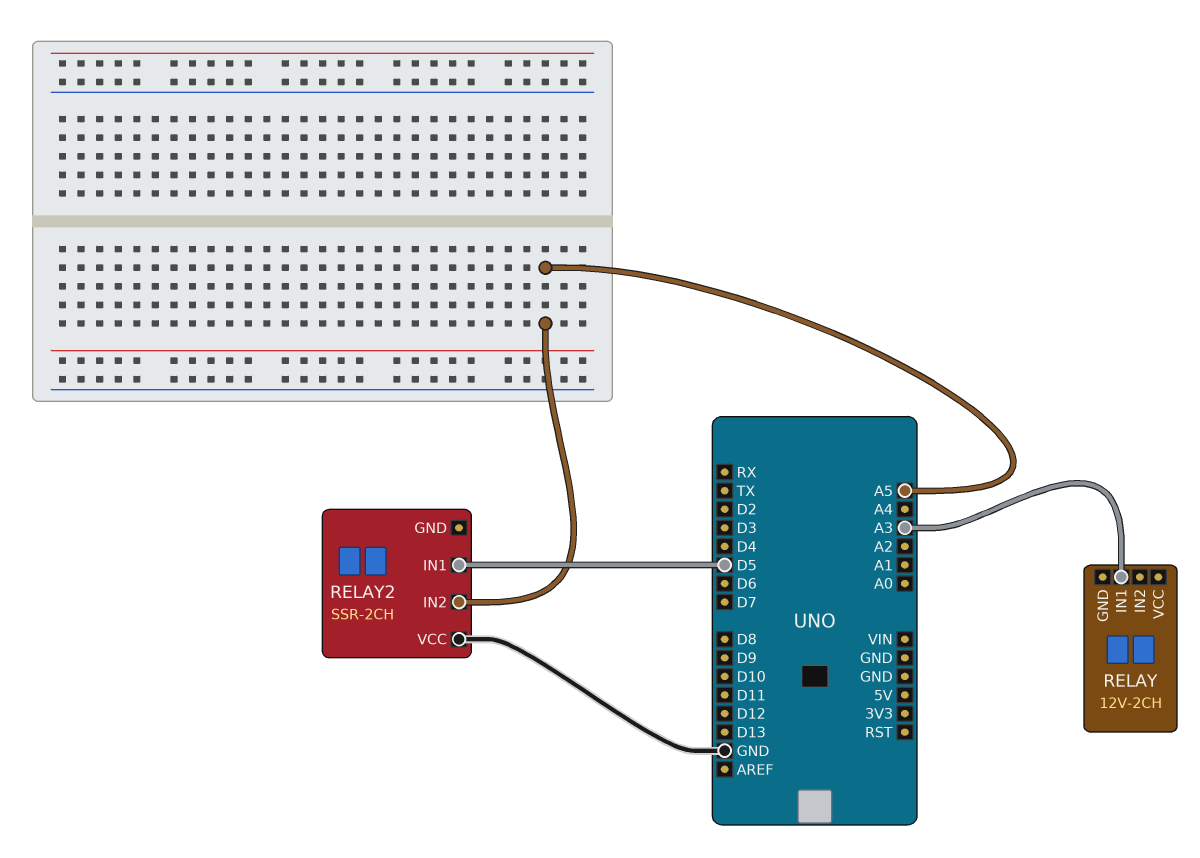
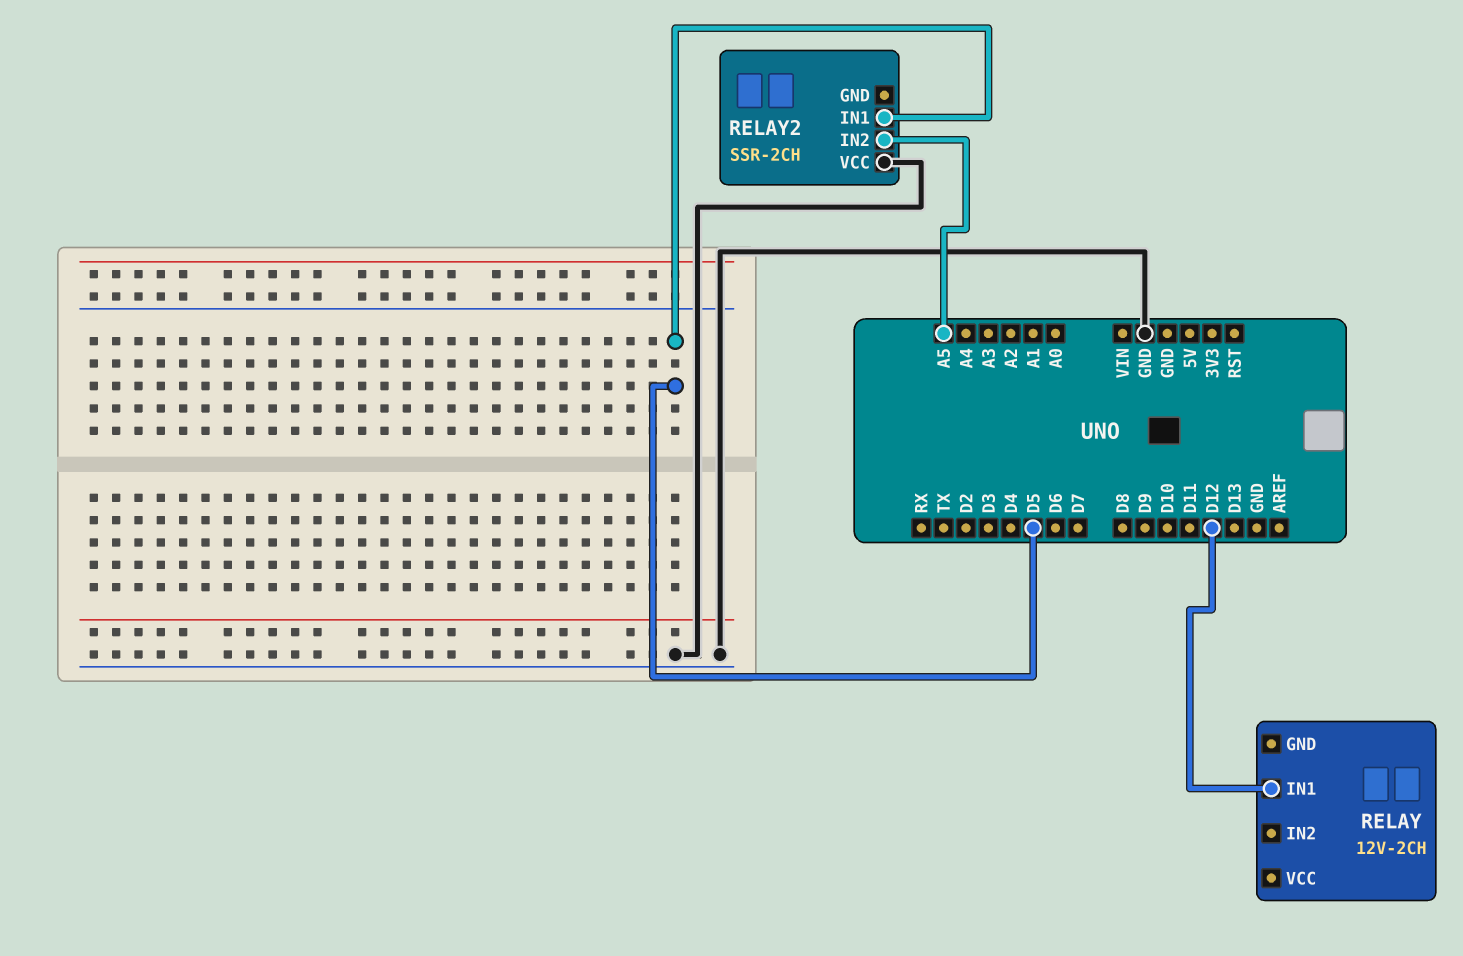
RELAY pin IN1: A3 -> D12

